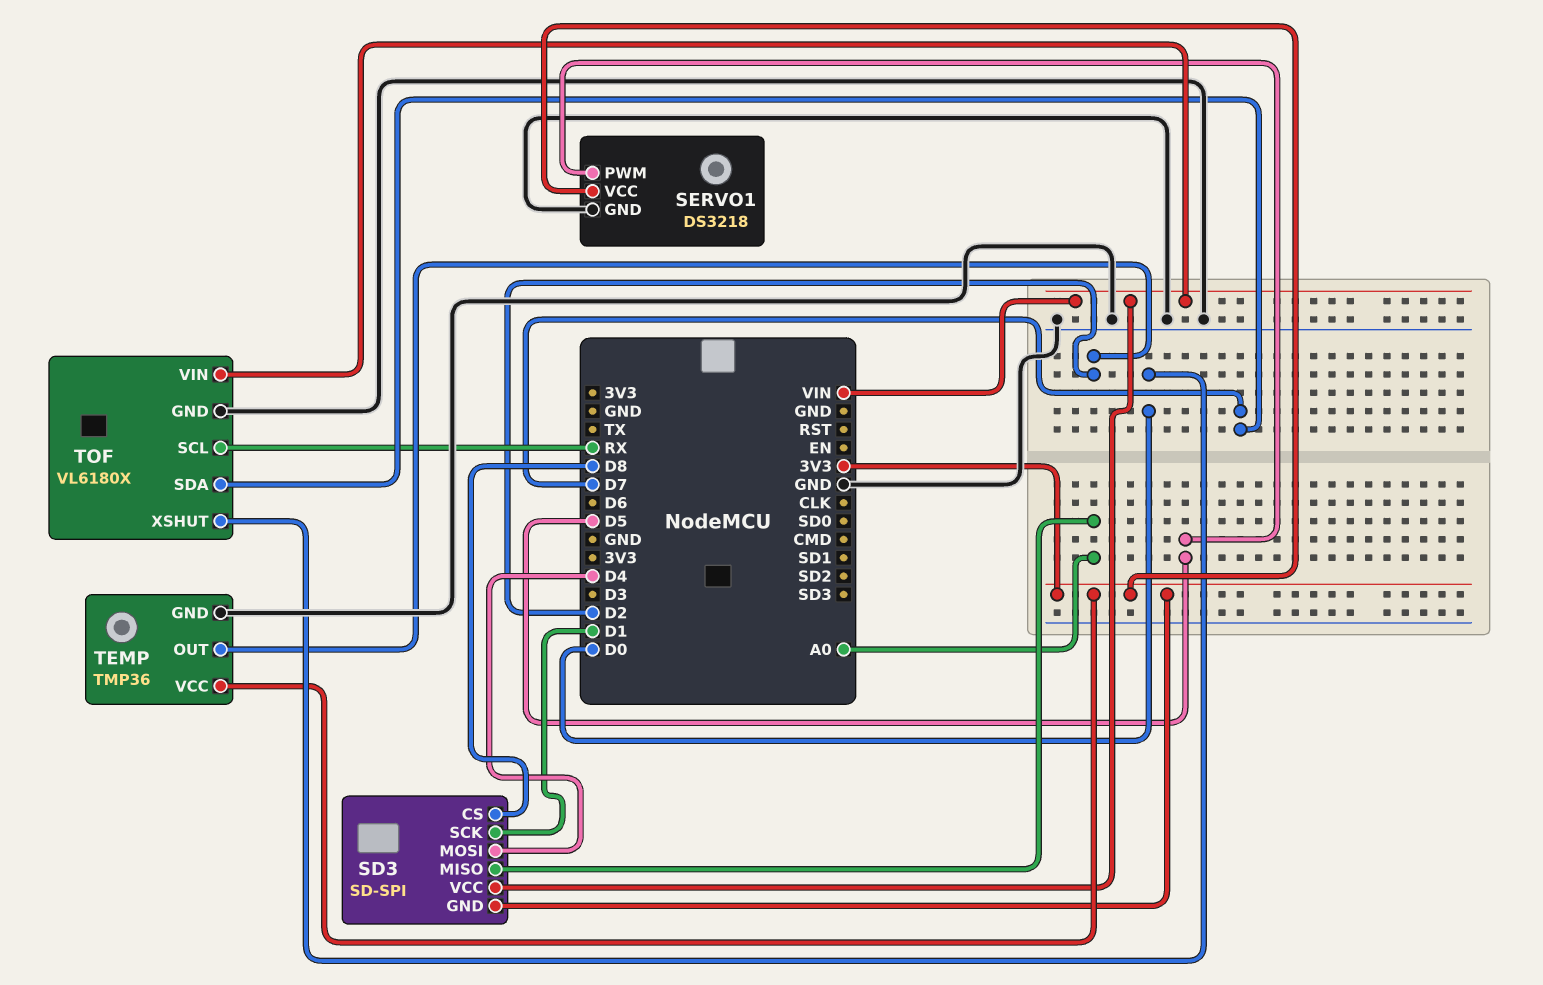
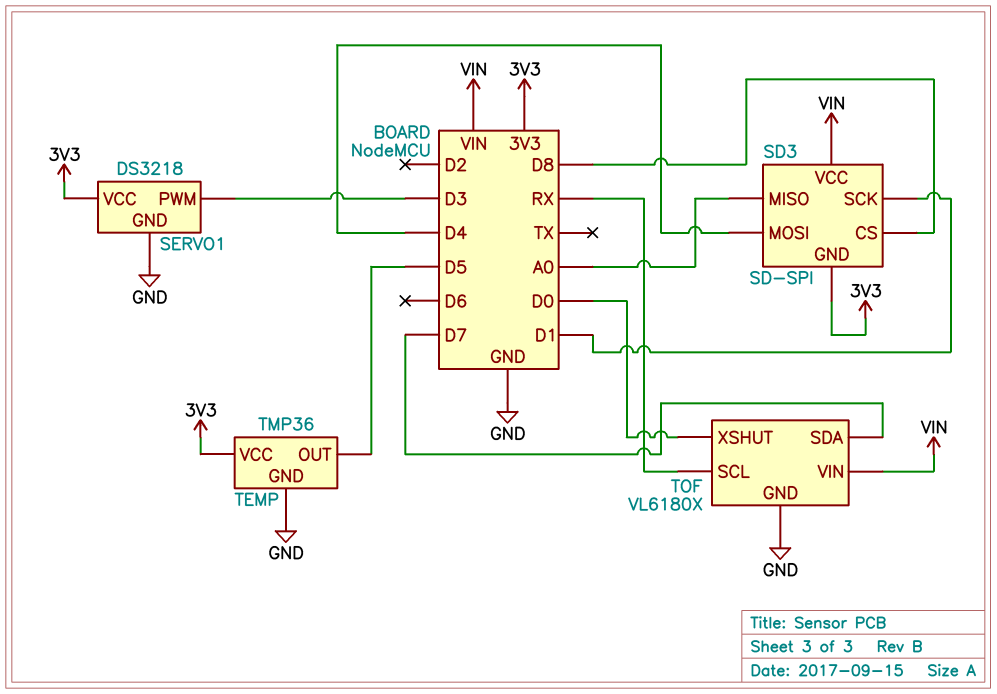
SERVO1 pin PWM: D5 -> D3
TEMP pin OUT: D2 -> D5

